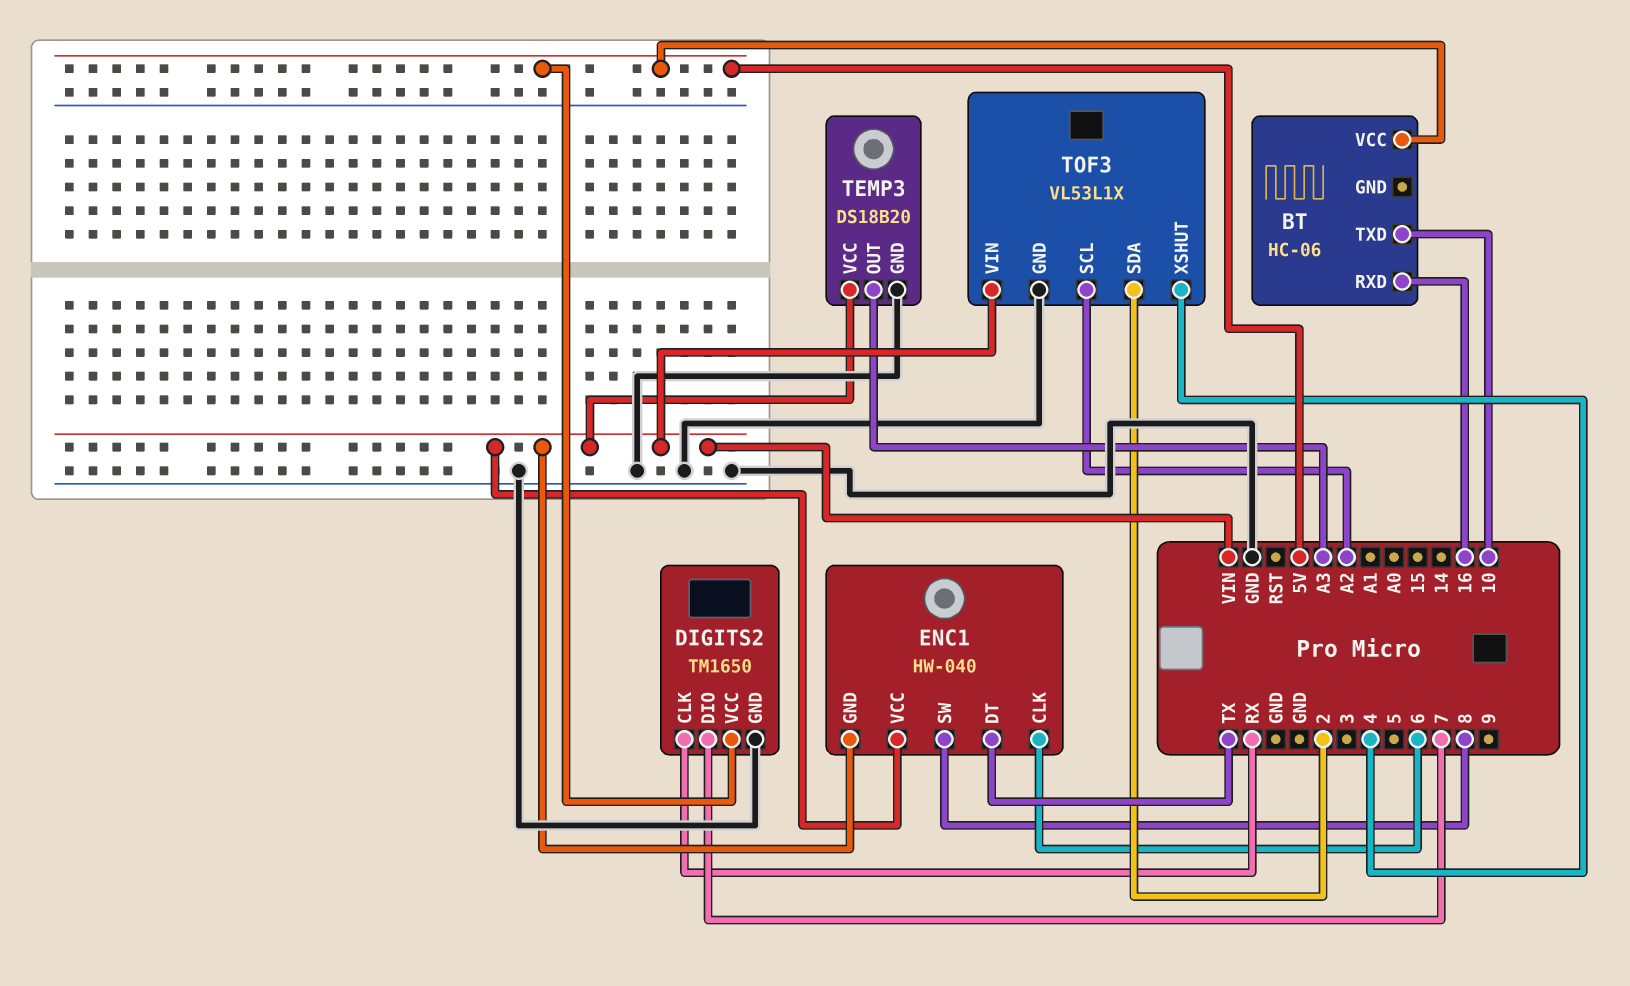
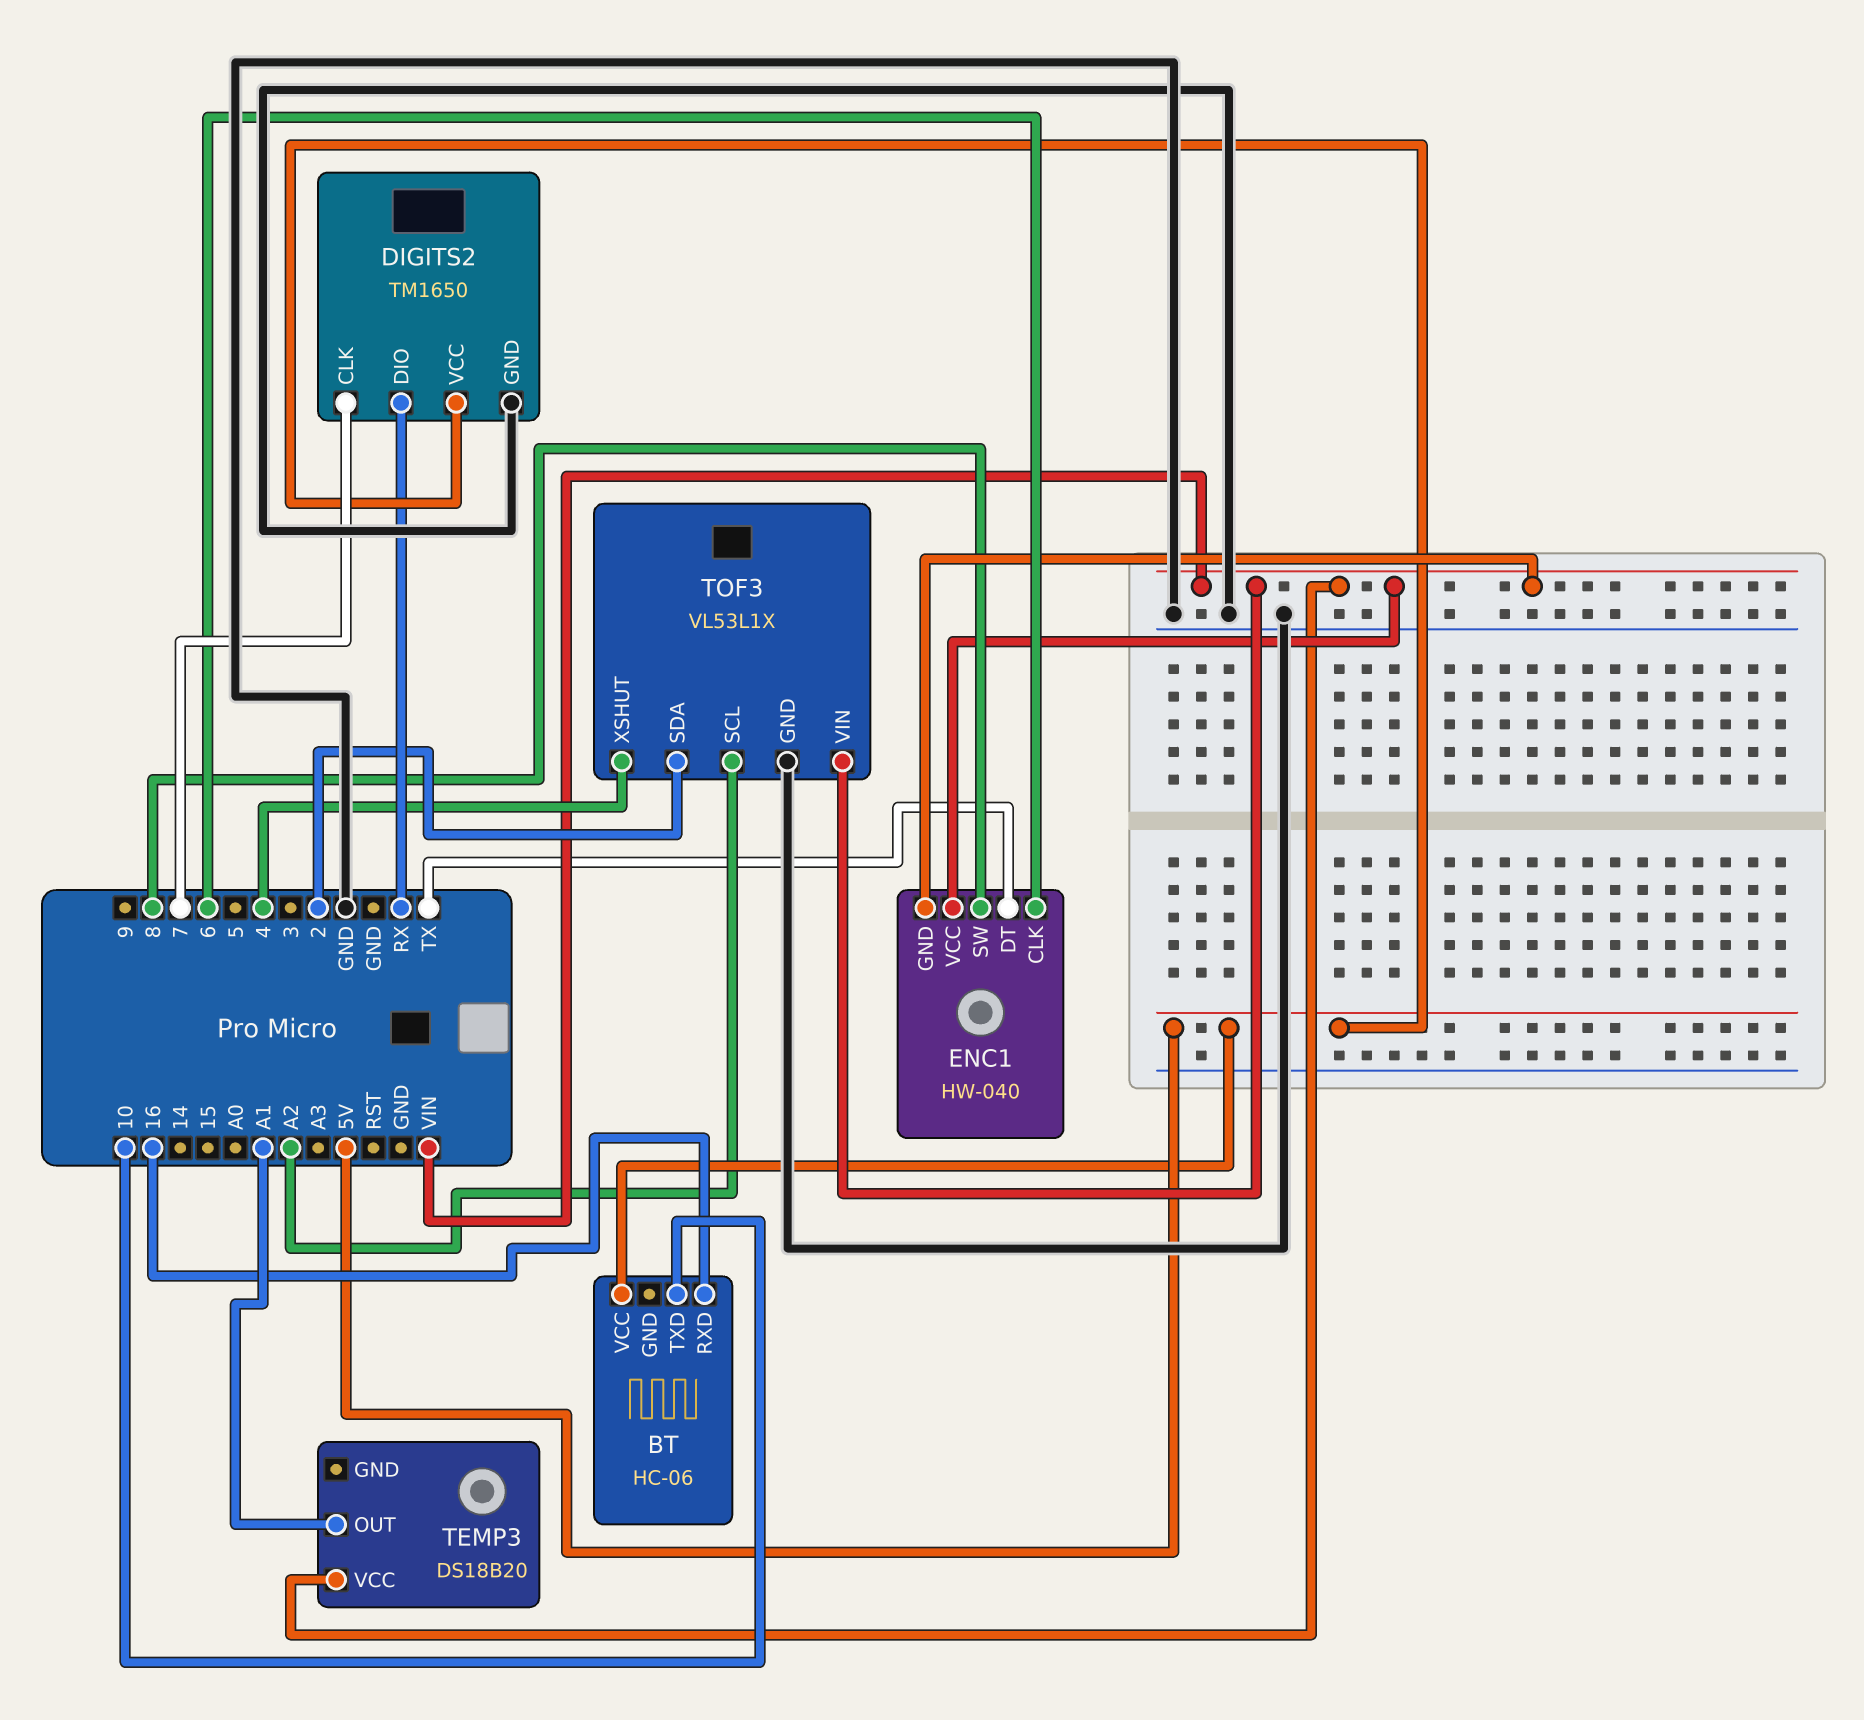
DIGITS2 pin CLK: RX -> 7
DIGITS2 pin DIO: 7 -> RX
TEMP3 pin GND: GND -> none
TEMP3 pin OUT: A3 -> A1

